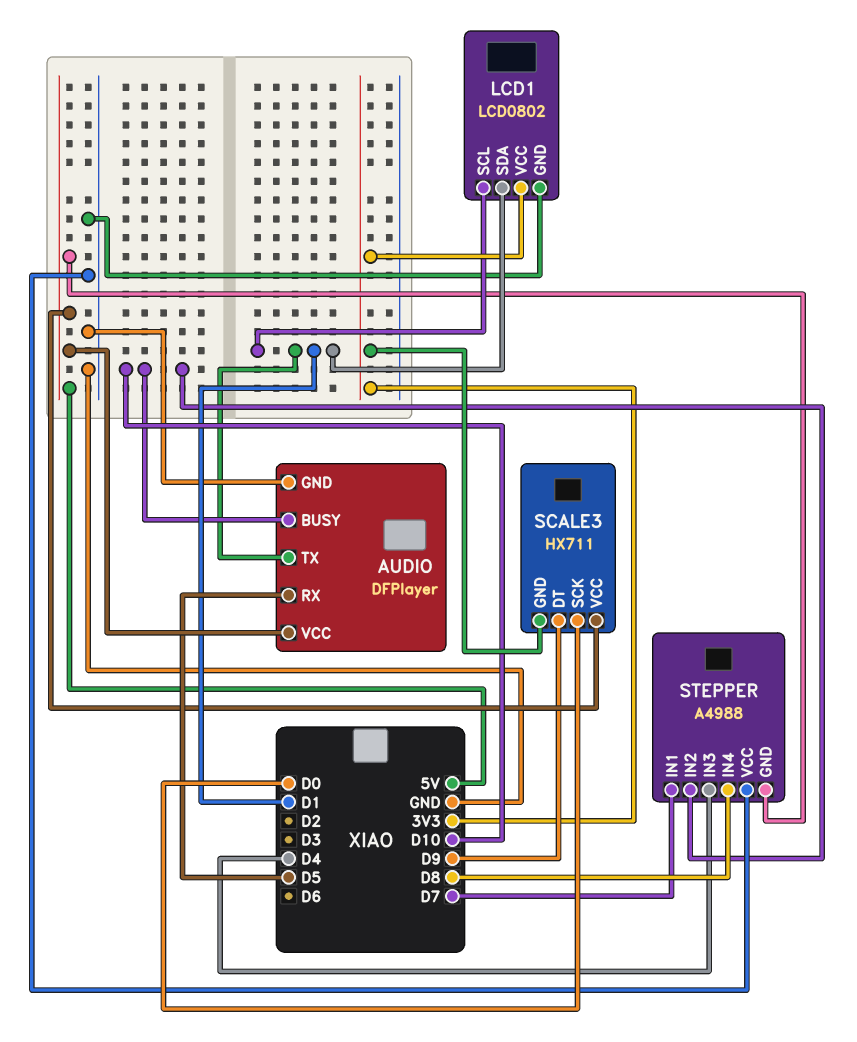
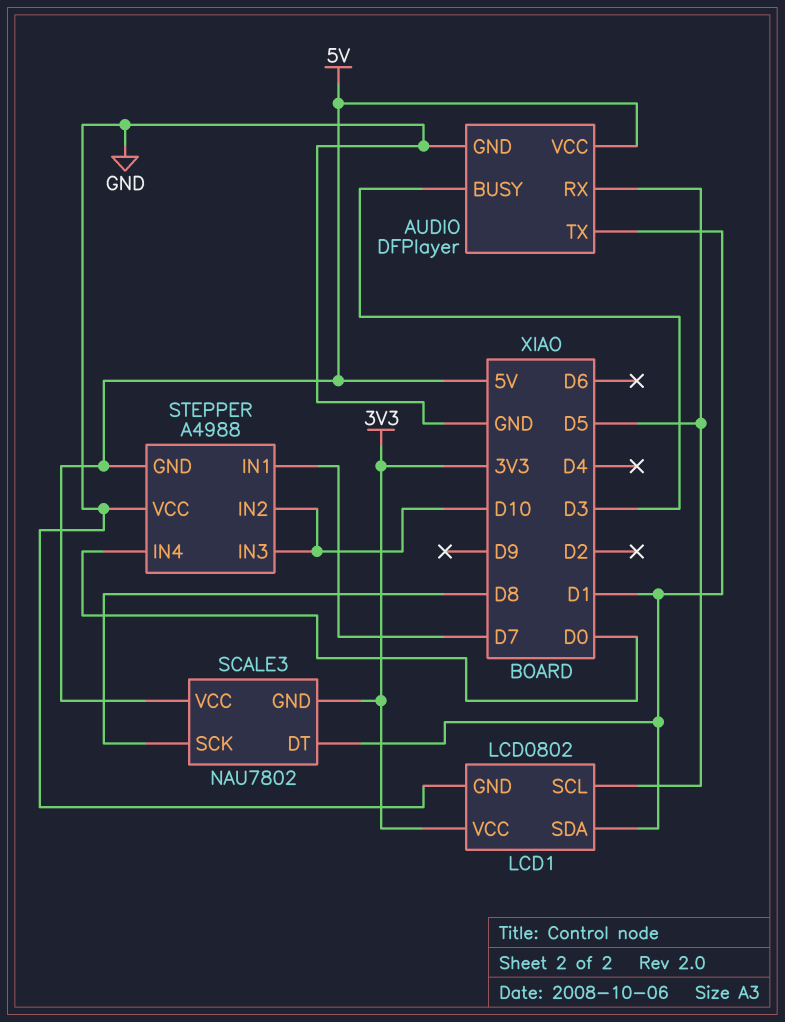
AUDIO pin BUSY: D10 -> D3
LCD1 pin SCL: D1 -> D5
SCALE3: HX711 -> NAU7802
SCALE3 pin DT: D9 -> D1
SCALE3 pin SCK: D0 -> D8
STEPPER pin IN3: D4 -> D10
STEPPER pin IN4: D8 -> D0

